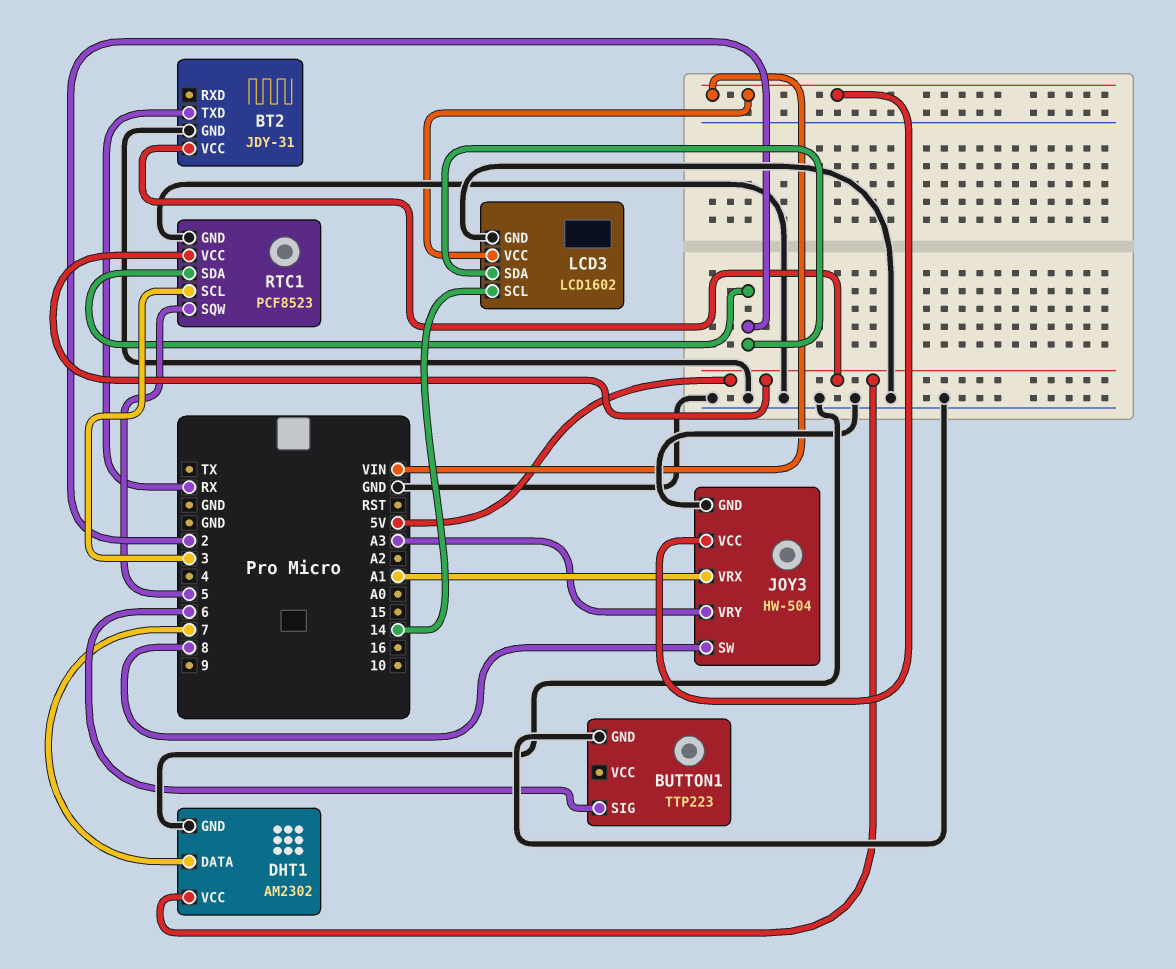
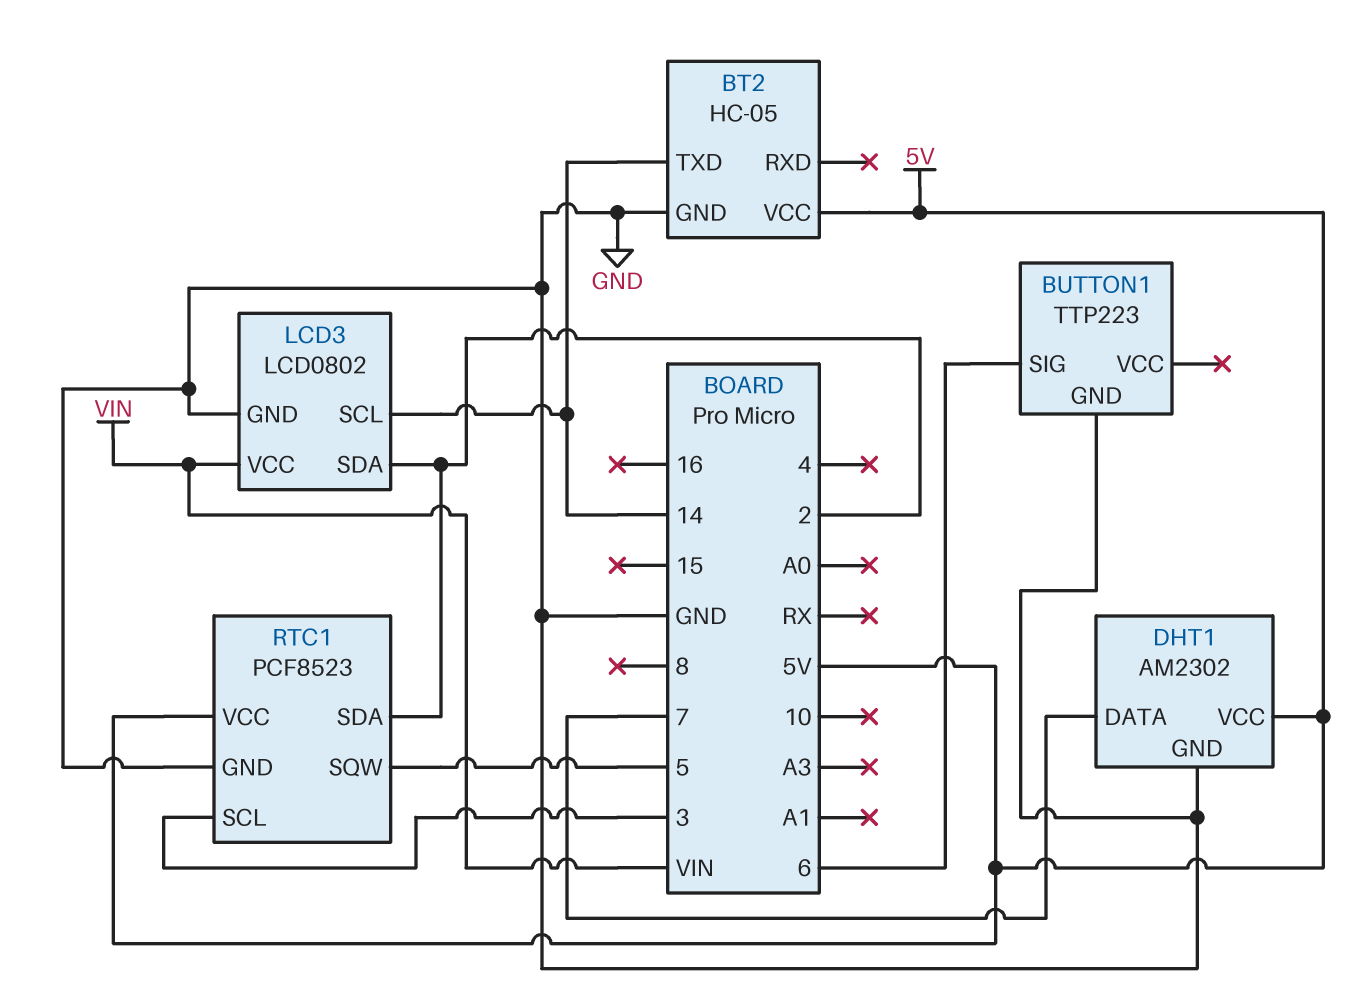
BT2: JDY-31 -> HC-05
BT2 pin TXD: RX -> 14
JOY3: HW-504 -> none
JOY3 pin GND: GND -> none
JOY3 pin SW: 8 -> none
JOY3 pin VCC: VIN -> none
JOY3 pin VRX: A1 -> none
JOY3 pin VRY: A3 -> none
LCD3: LCD1602 -> LCD0802

